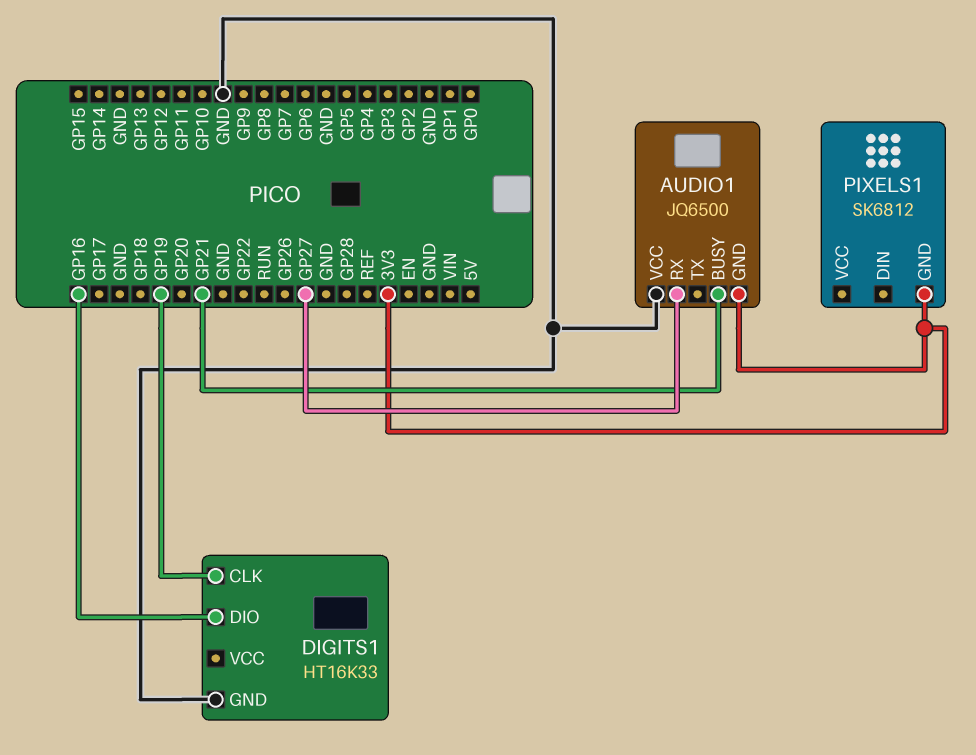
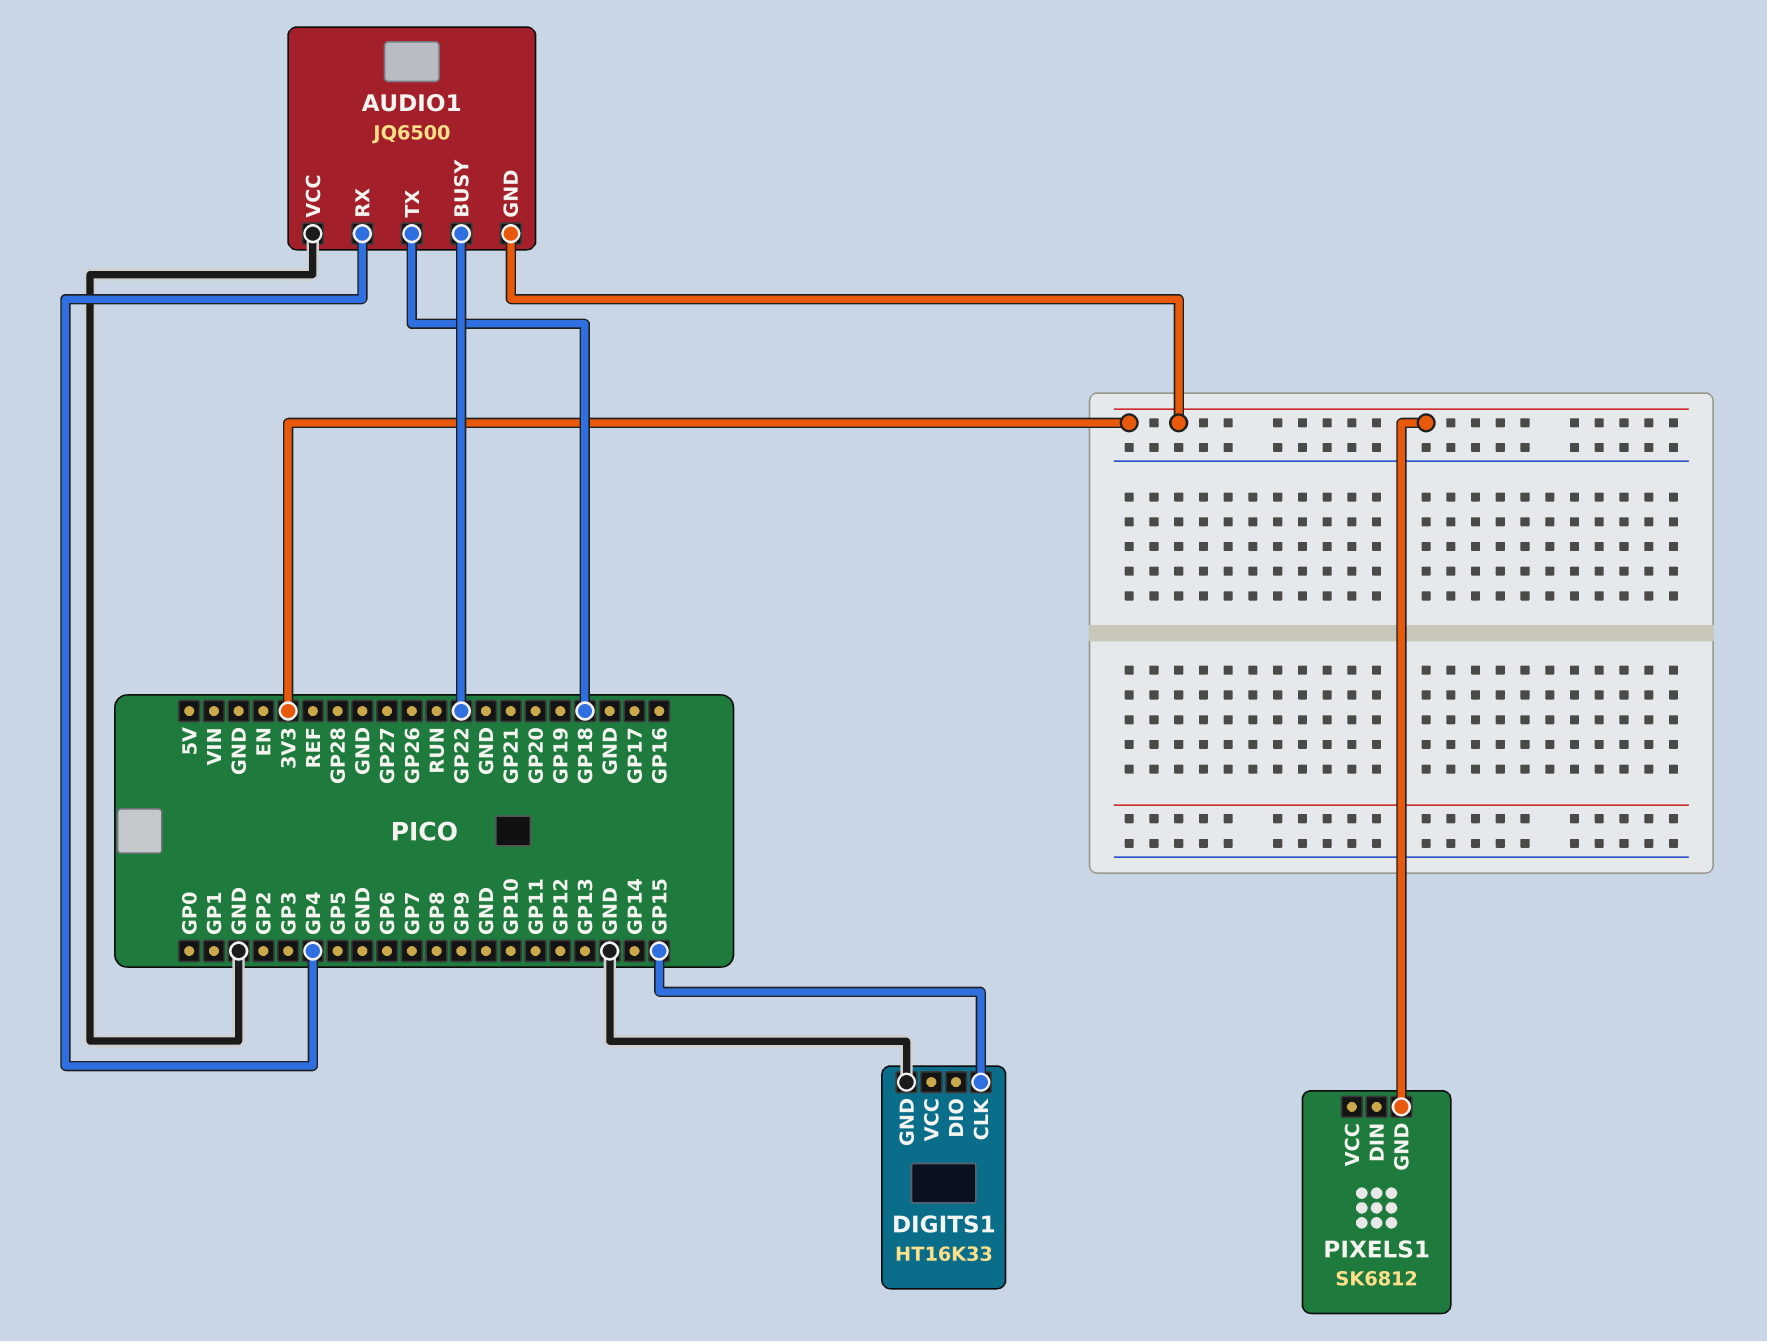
AUDIO1 pin BUSY: GP21 -> GP22
AUDIO1 pin RX: GP27 -> GP4
AUDIO1 pin TX: none -> GP18
DIGITS1 pin CLK: GP19 -> GP15
DIGITS1 pin DIO: GP16 -> none

